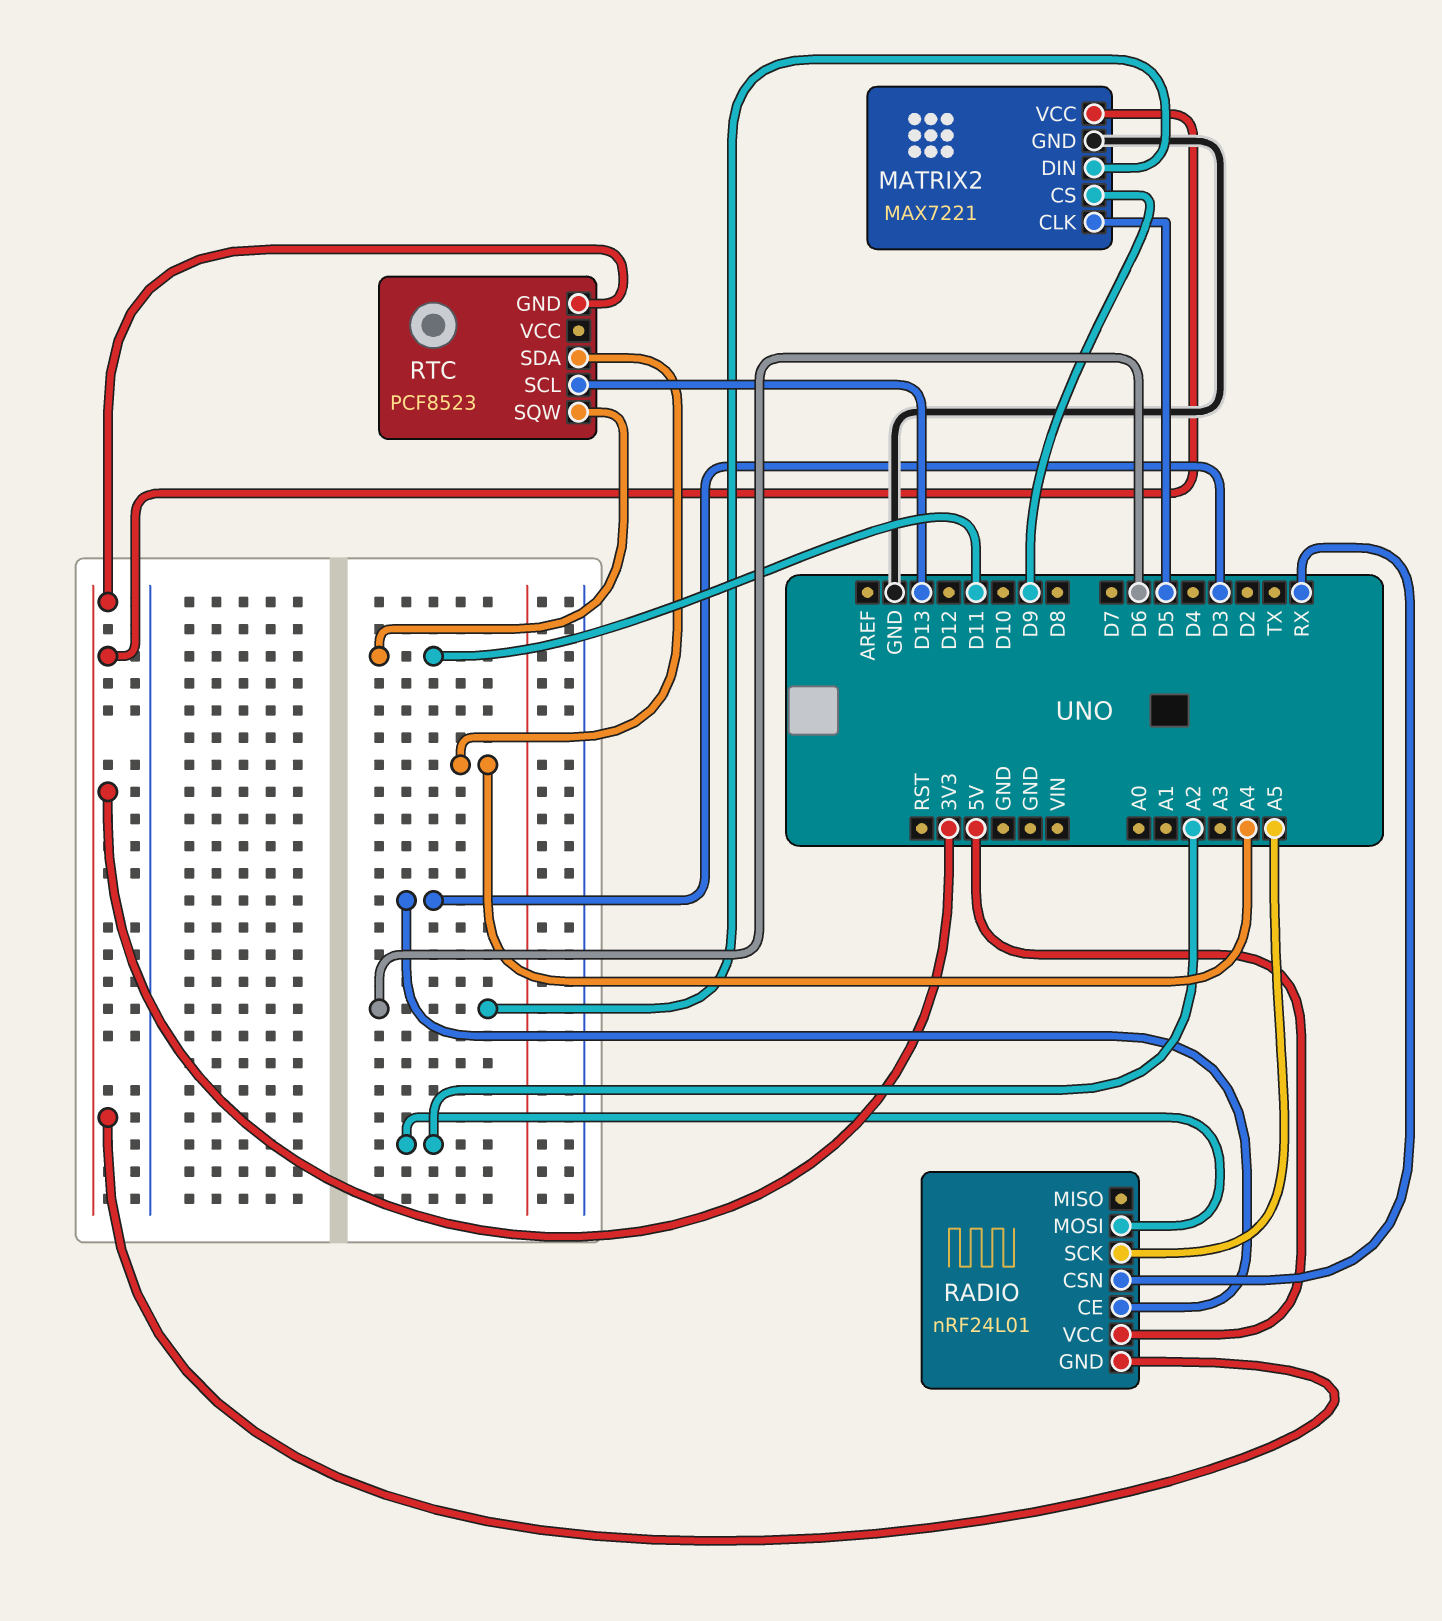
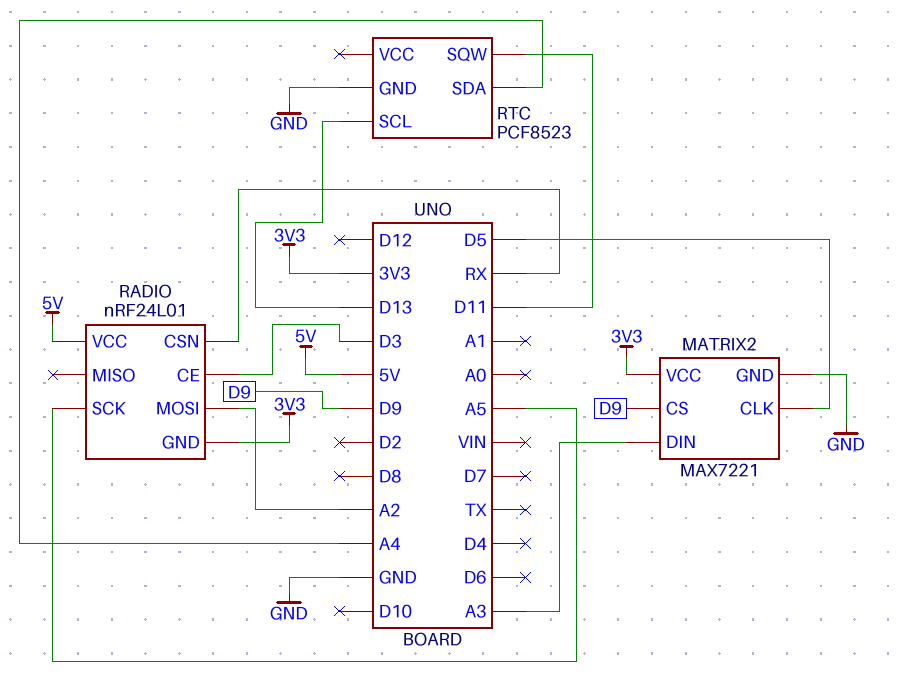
MATRIX2 pin DIN: D6 -> A3
RTC pin GND: 3V3 -> GND

